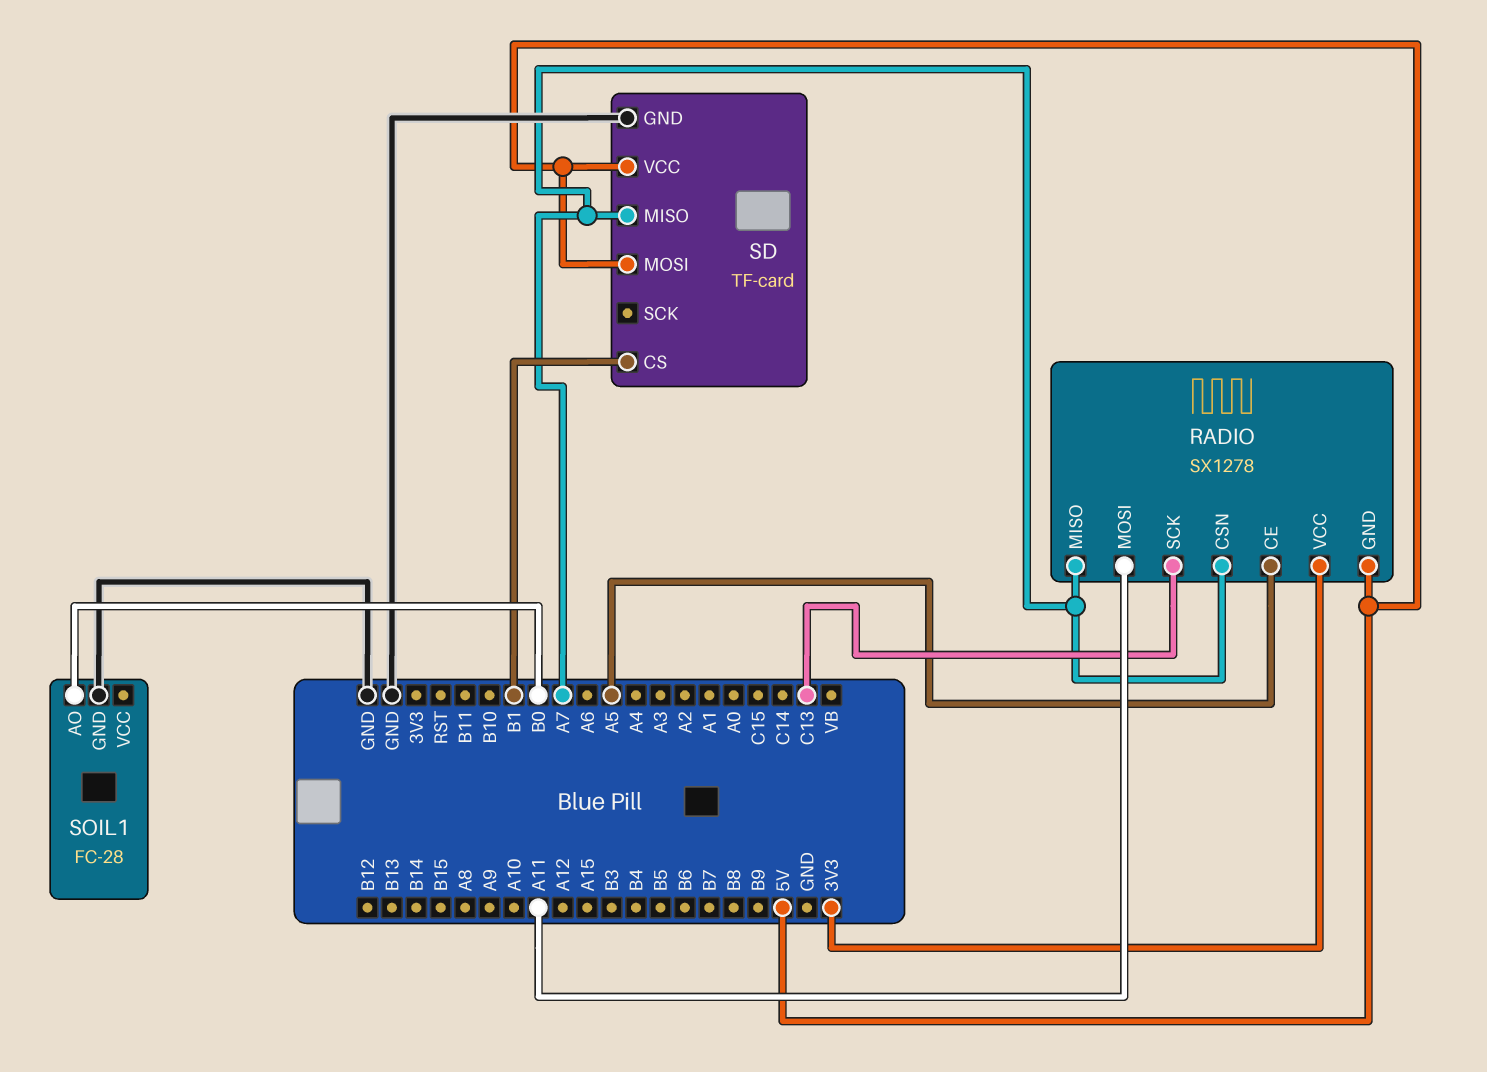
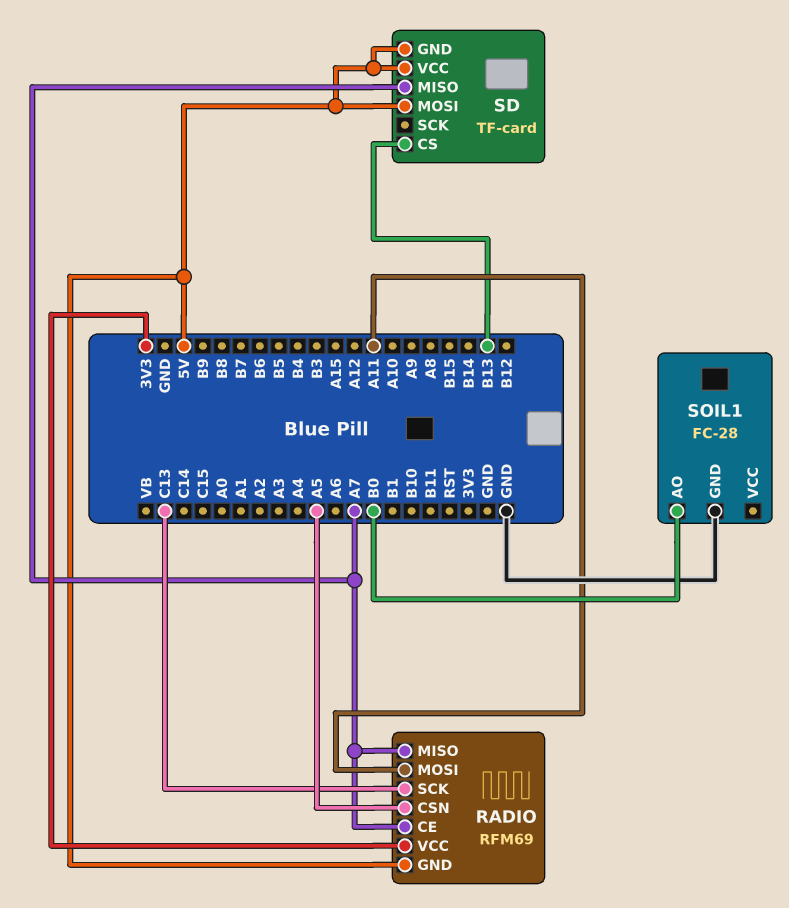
RADIO: SX1278 -> RFM69
RADIO pin CE: A5 -> A7
RADIO pin CSN: A7 -> A5
SD pin CS: B1 -> B13
SD pin GND: GND -> 5V

